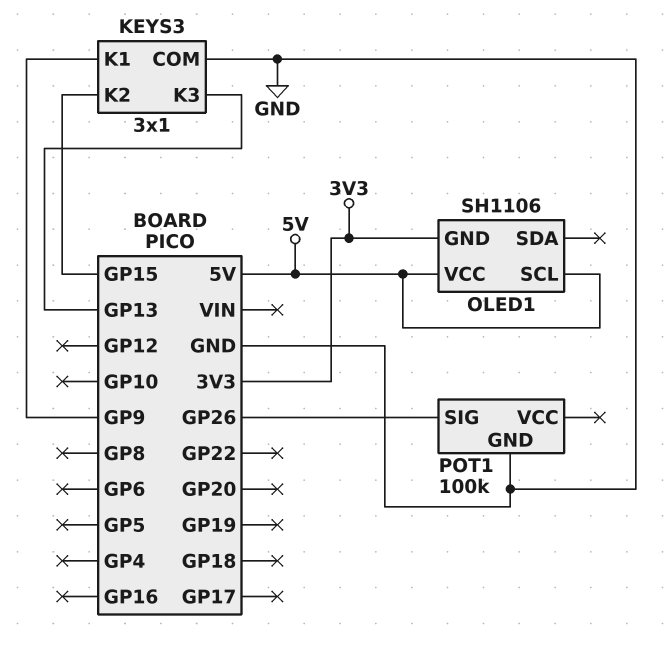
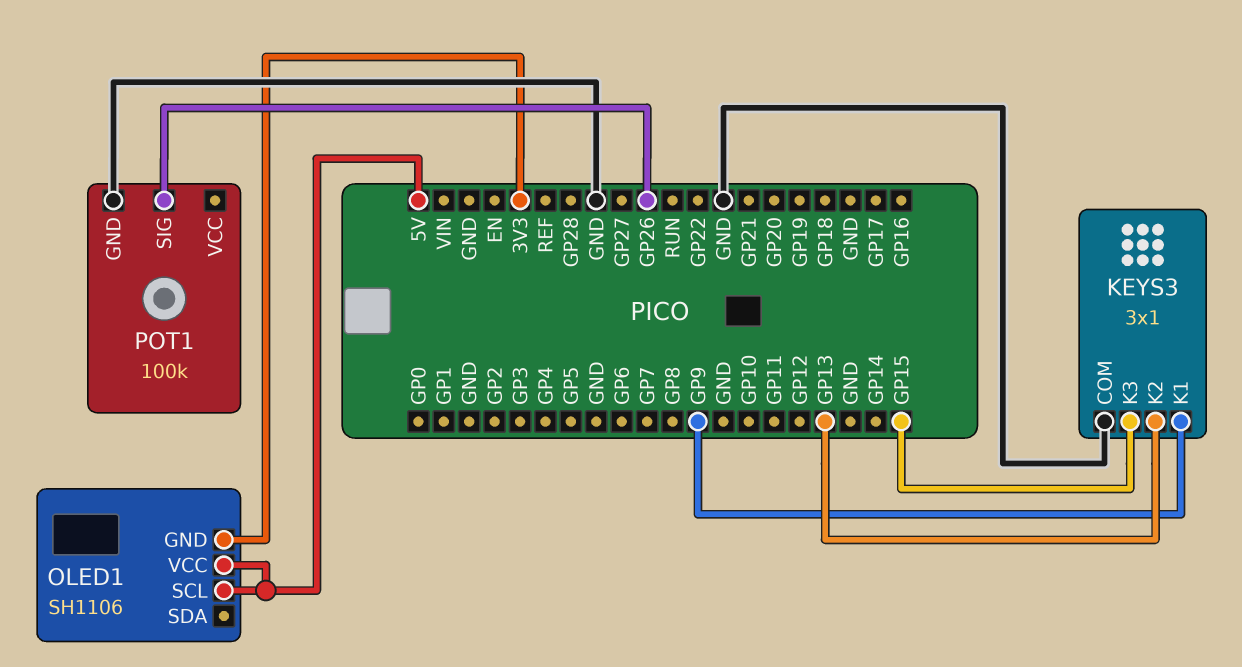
KEYS3 pin K2: GP15 -> GP13
KEYS3 pin K3: GP13 -> GP15

